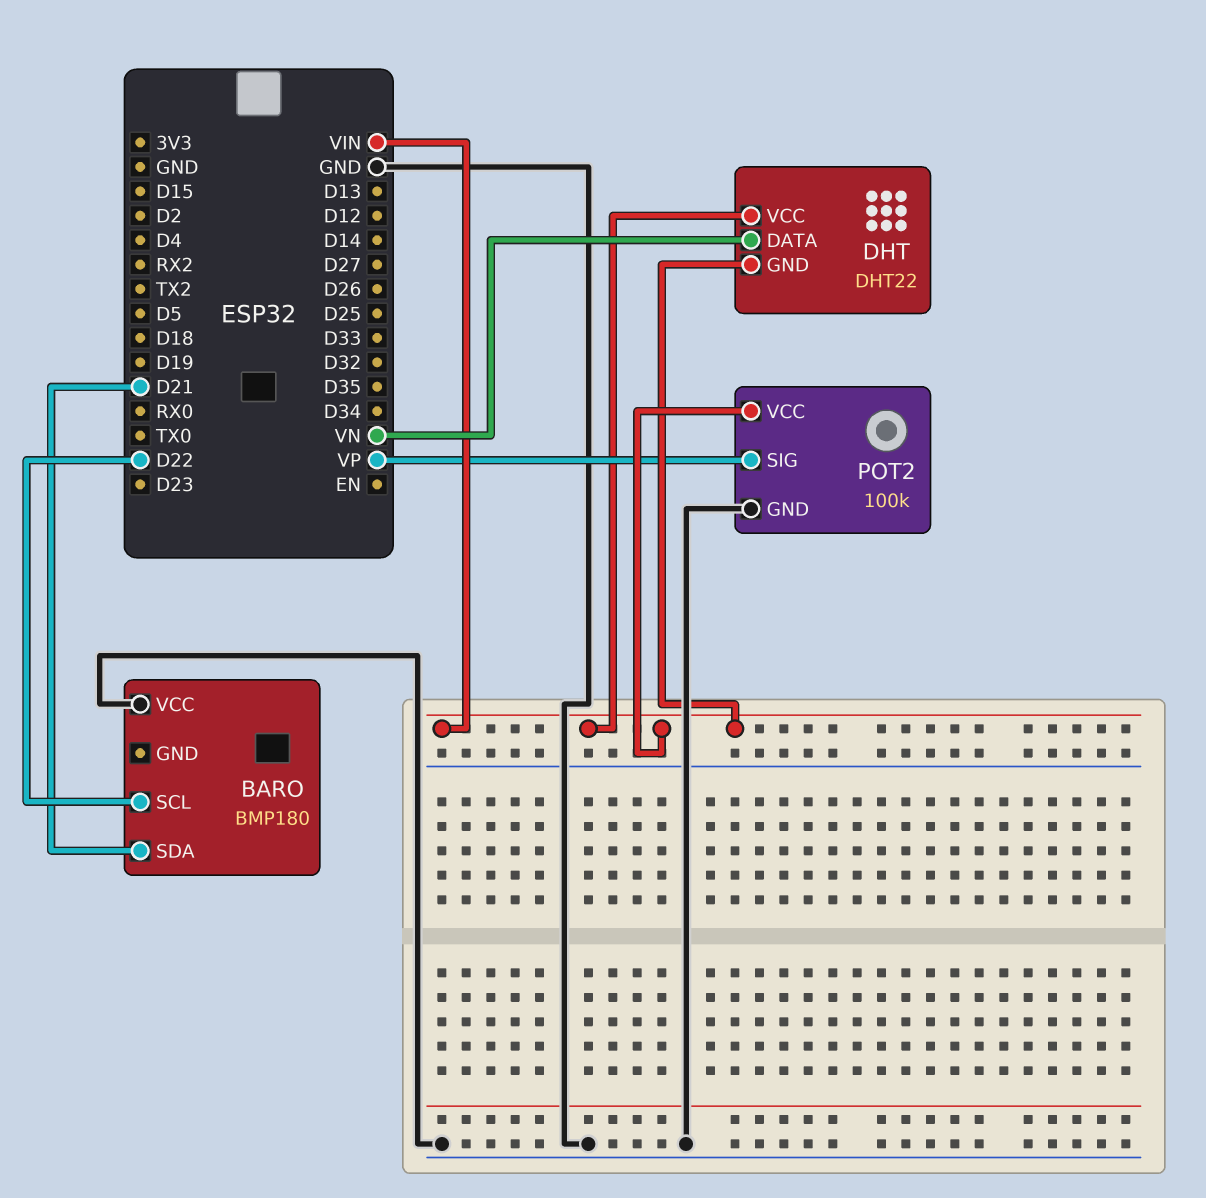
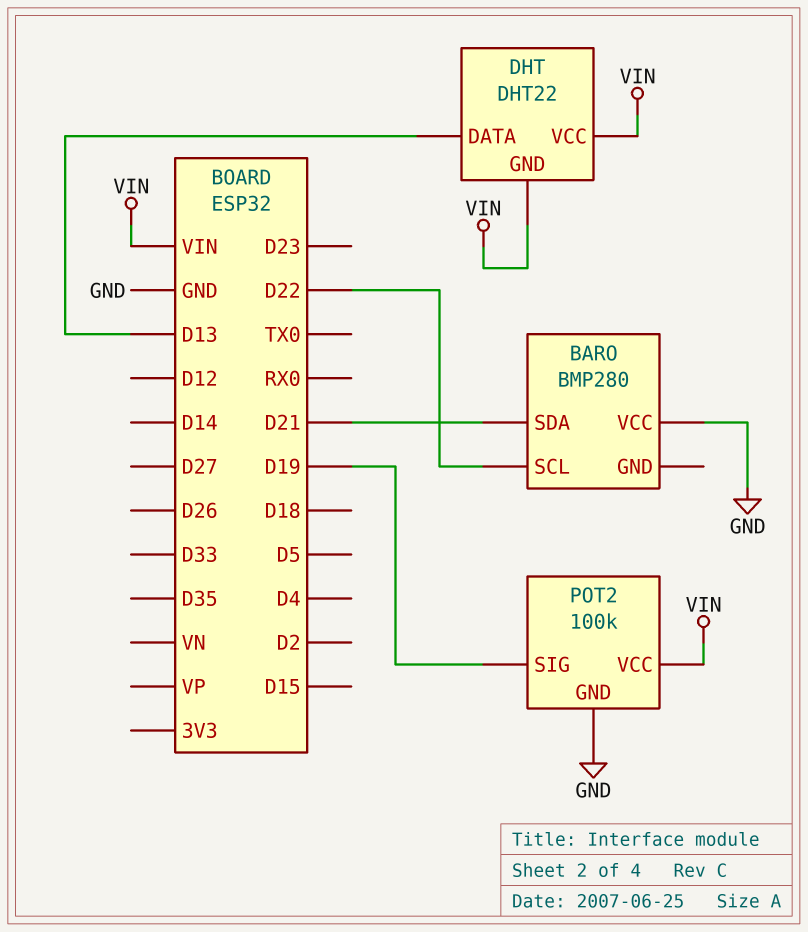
BARO: BMP180 -> BMP280
DHT pin DATA: VN -> D13
POT2 pin SIG: VP -> D19

